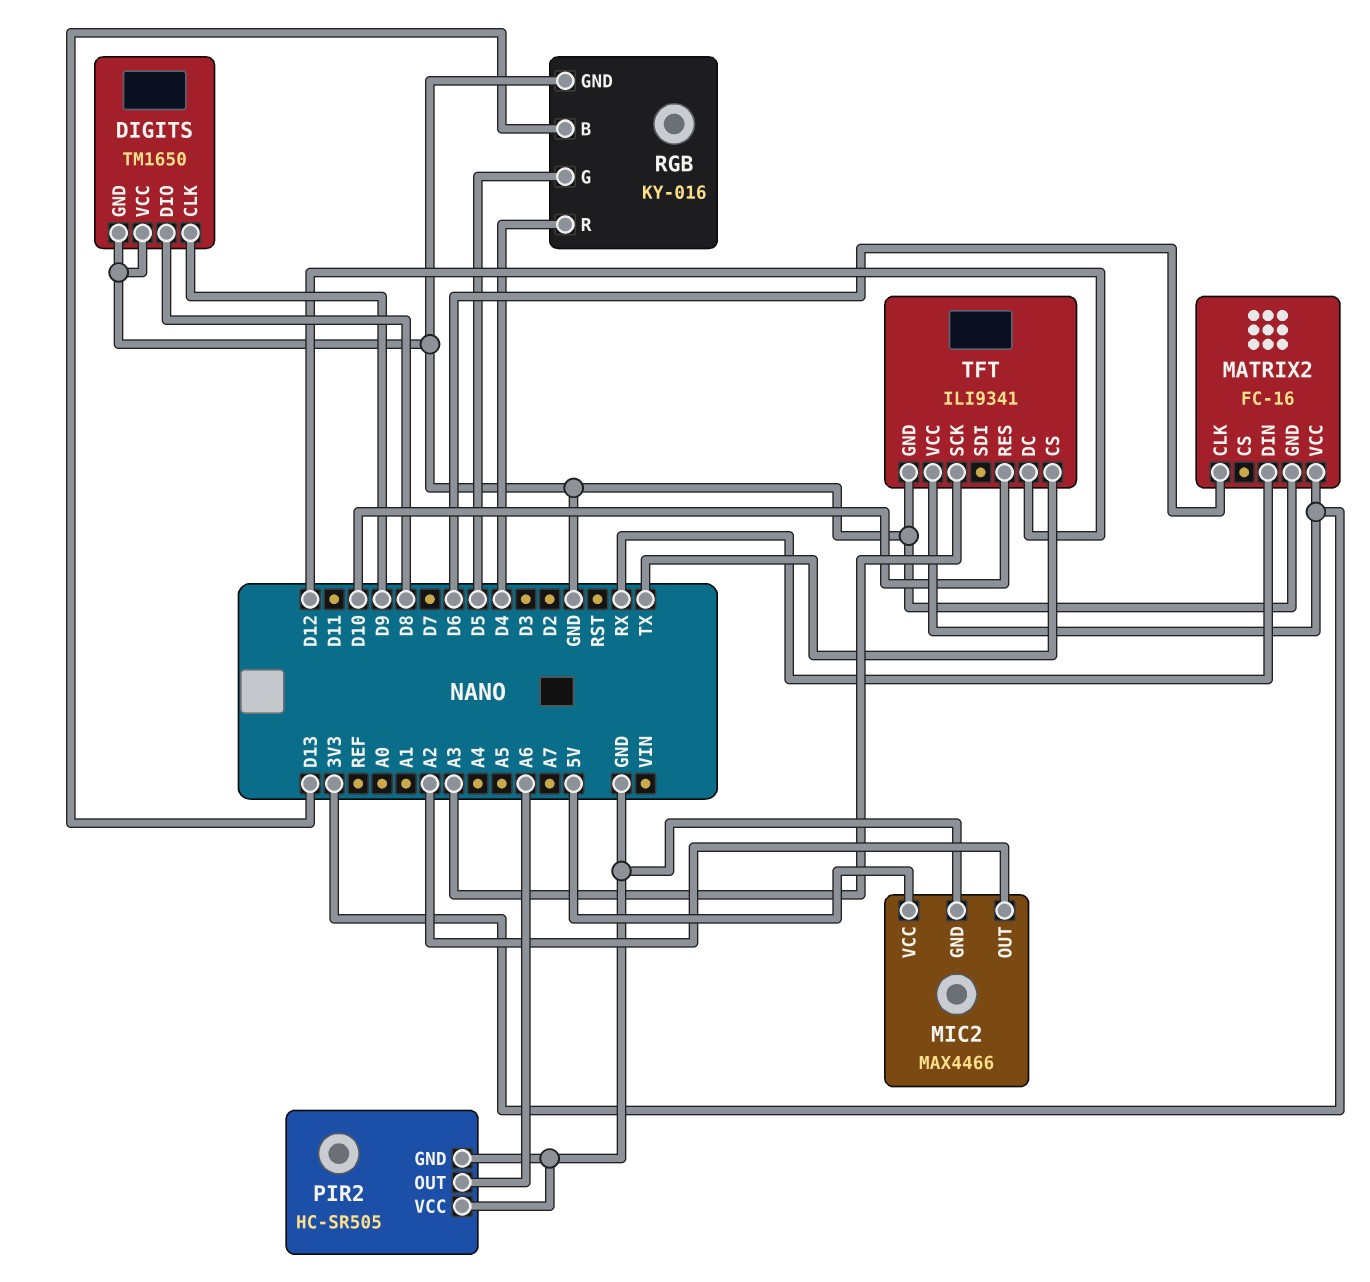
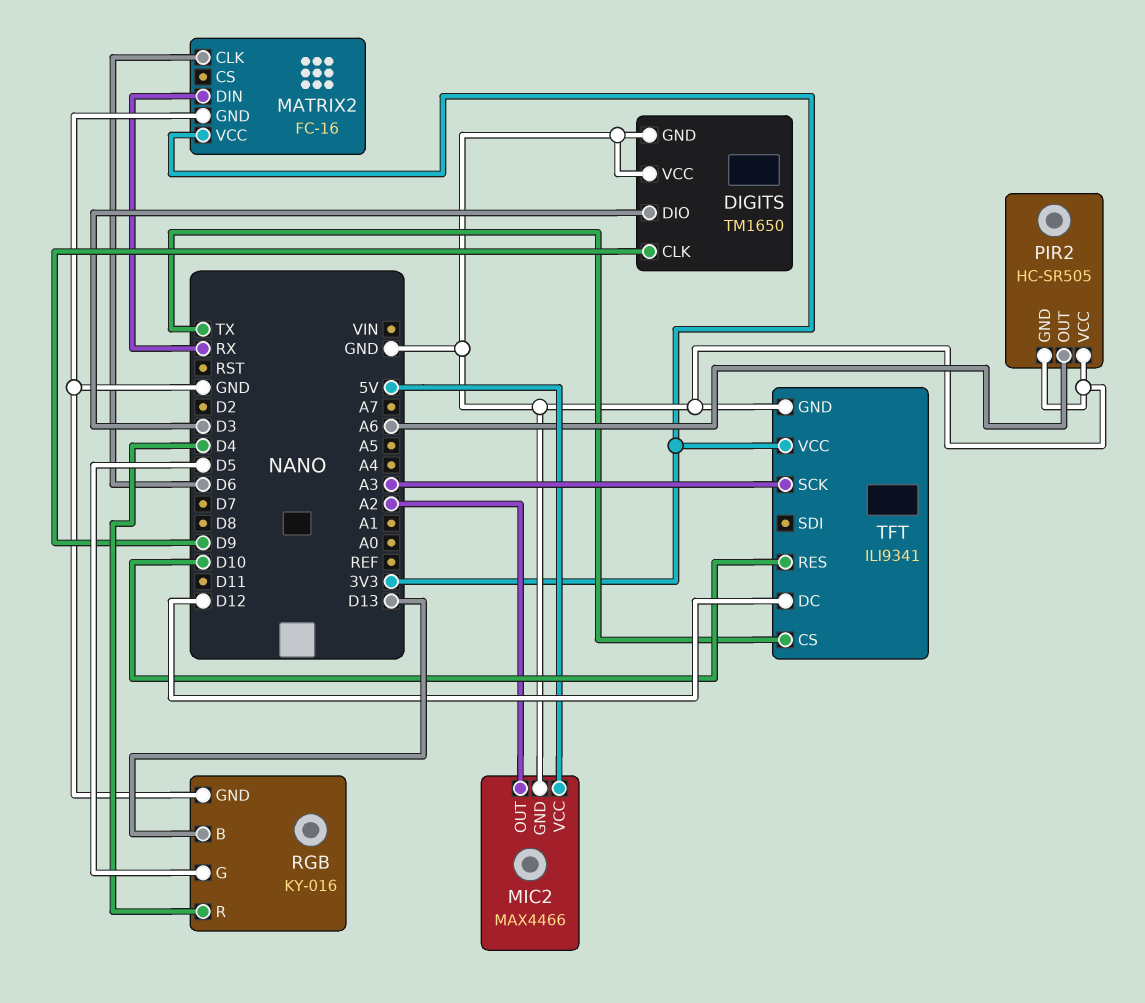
DIGITS pin DIO: D8 -> D3

